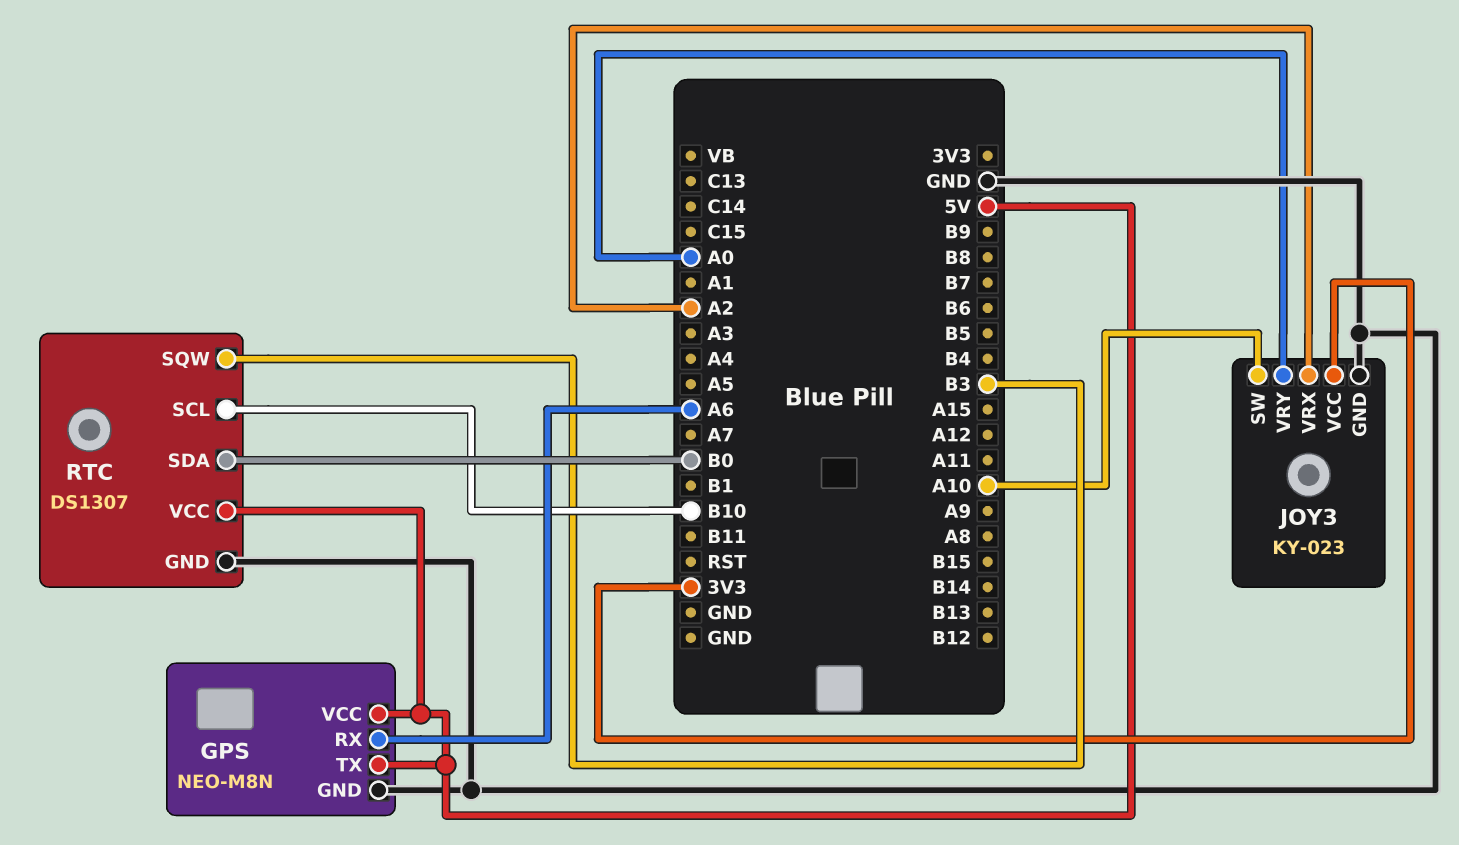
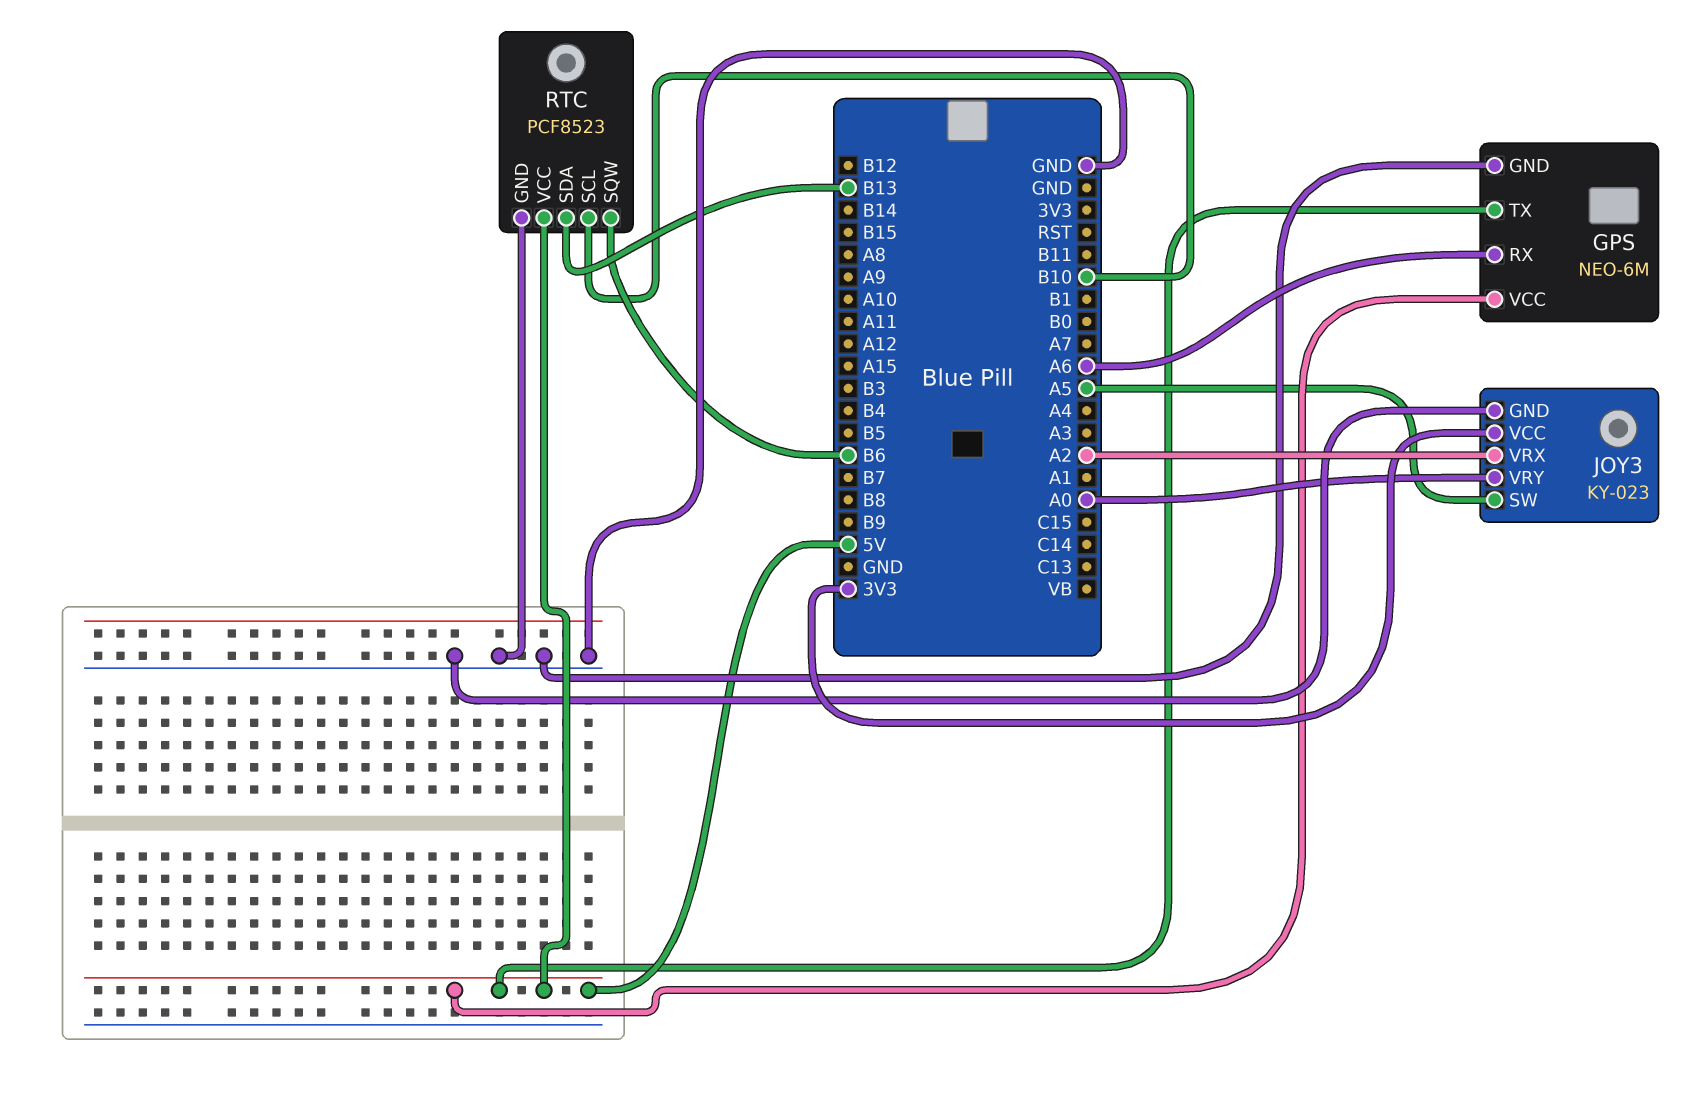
GPS: NEO-M8N -> NEO-6M
JOY3 pin SW: A10 -> A5
RTC: DS1307 -> PCF8523
RTC pin SDA: B0 -> B13
RTC pin SQW: B3 -> B6

